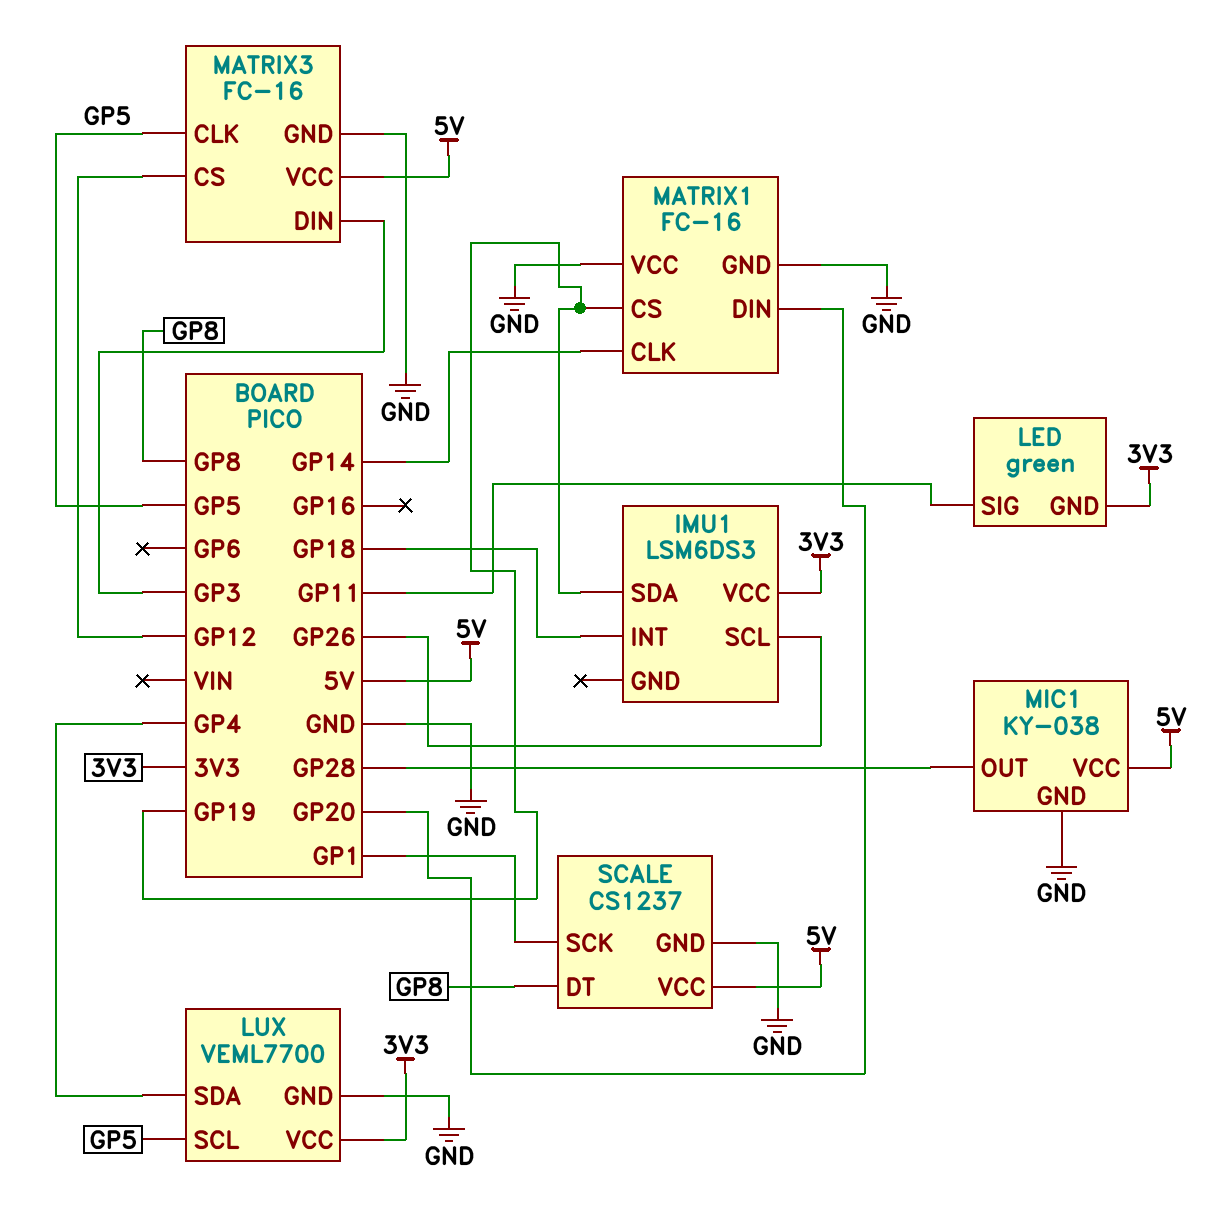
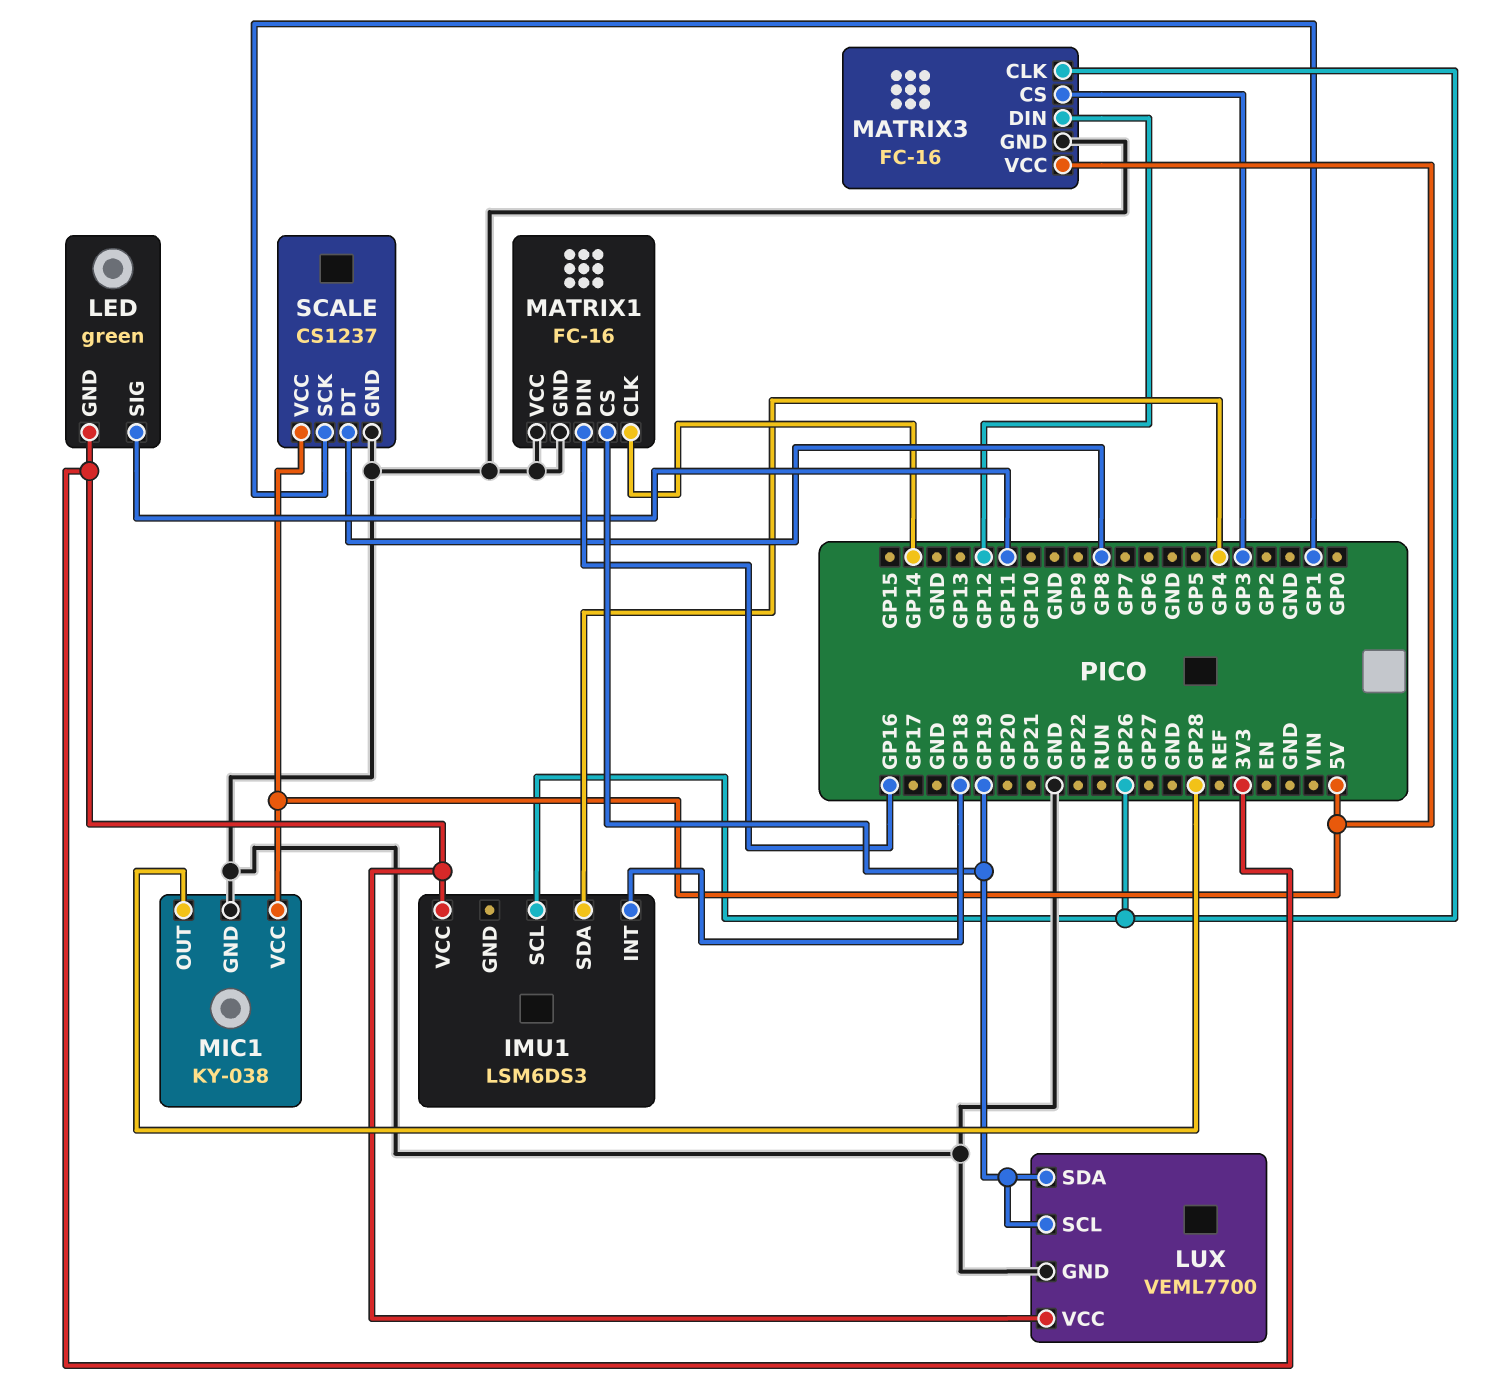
IMU1 pin SDA: GP19 -> GP4
LUX pin SCL: GP5 -> GP19
LUX pin SDA: GP4 -> GP19
MATRIX1 pin DIN: GP20 -> GP16
MATRIX3 pin CLK: GP5 -> GP26
MATRIX3 pin CS: GP12 -> GP3
MATRIX3 pin DIN: GP3 -> GP12

